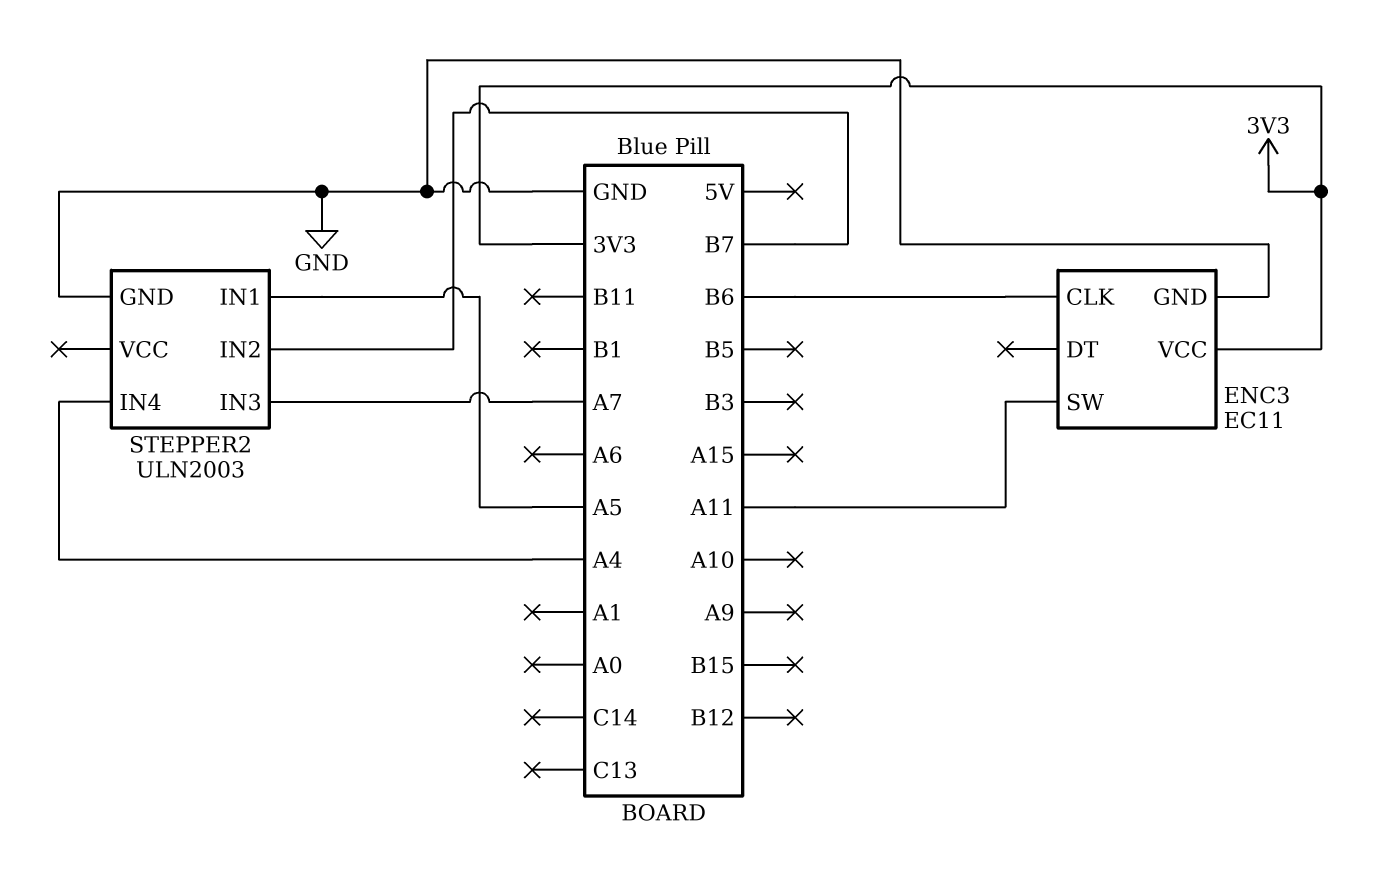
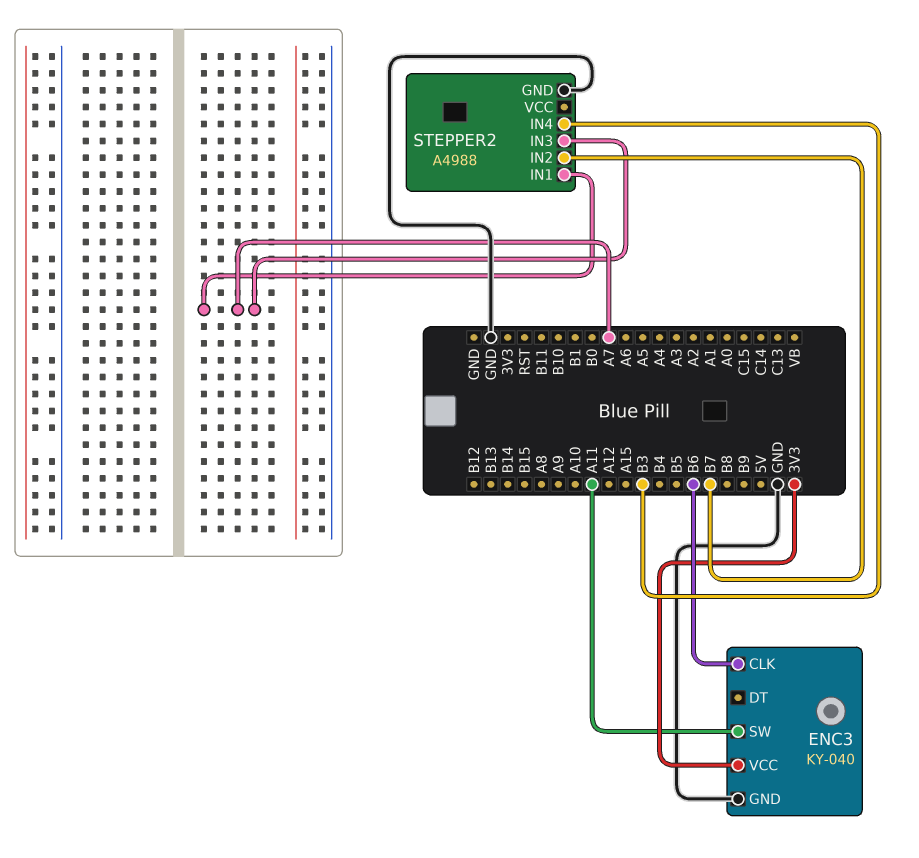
ENC3: EC11 -> KY-040
STEPPER2: ULN2003 -> A4988
STEPPER2 pin IN1: A5 -> A7
STEPPER2 pin IN4: A4 -> B3

